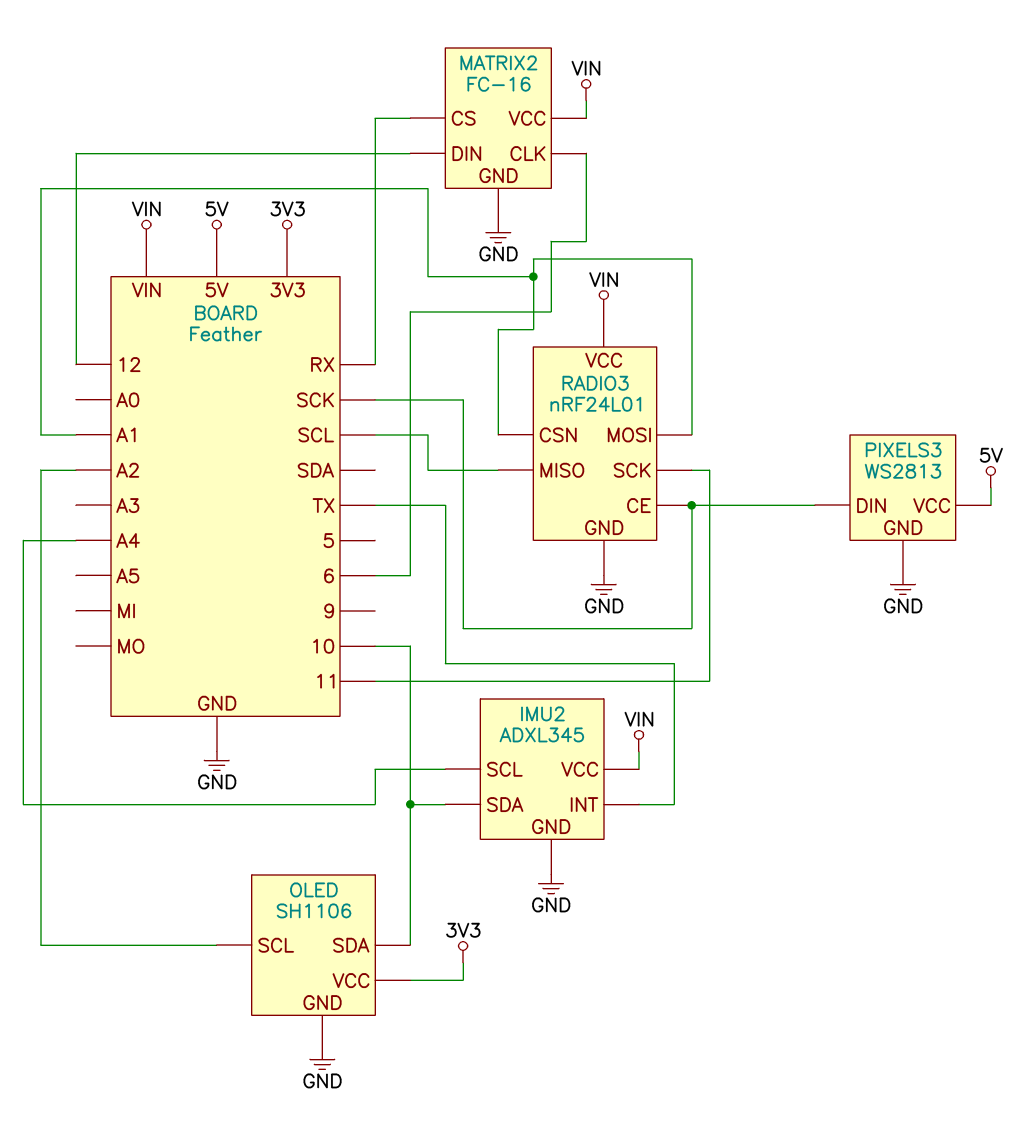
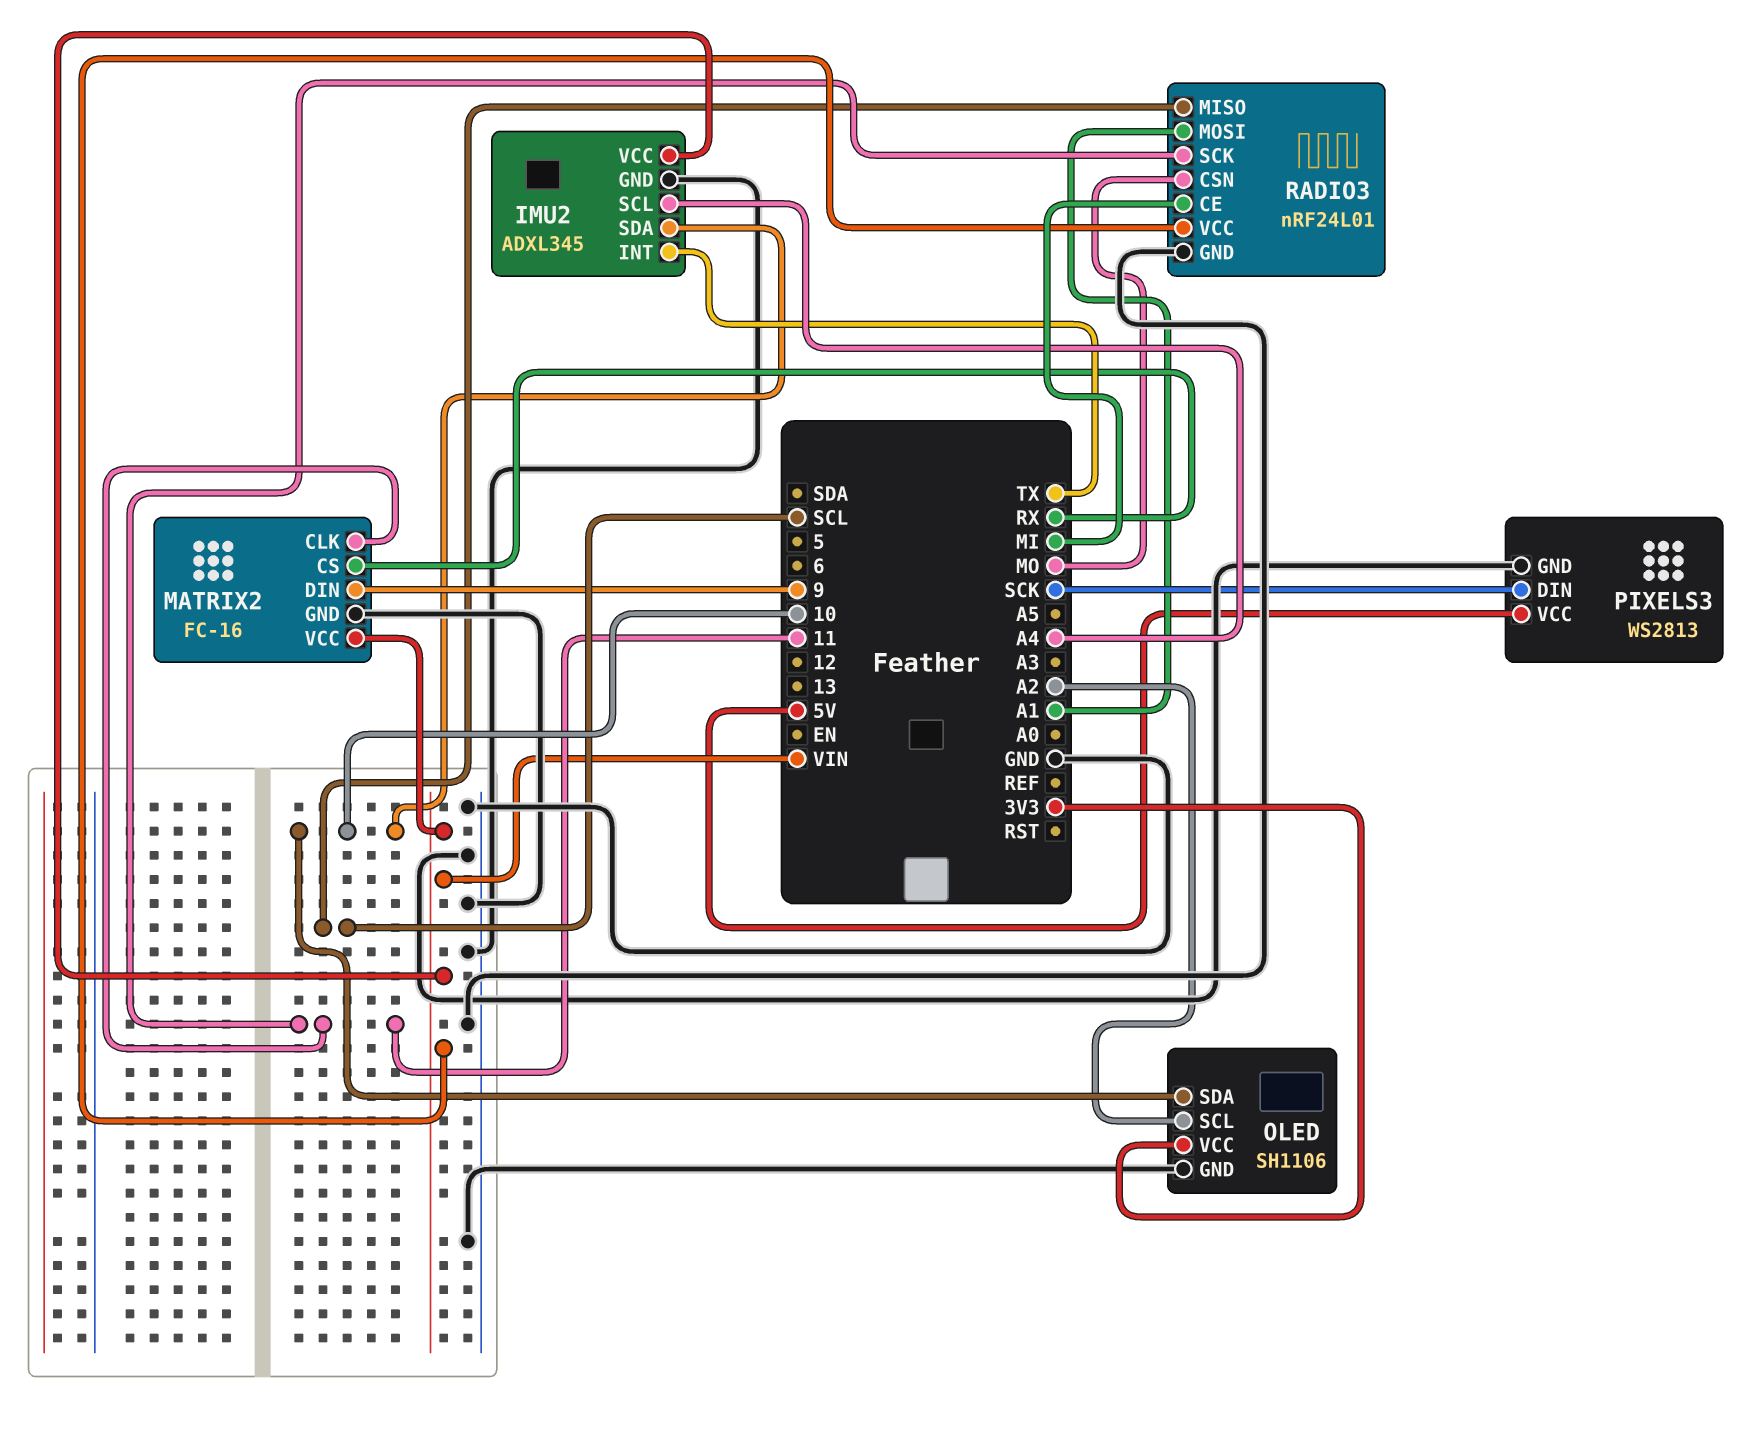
MATRIX2 pin CLK: 6 -> 11
MATRIX2 pin DIN: 12 -> 9
RADIO3 pin CE: SCK -> MI
RADIO3 pin CSN: A1 -> MO

